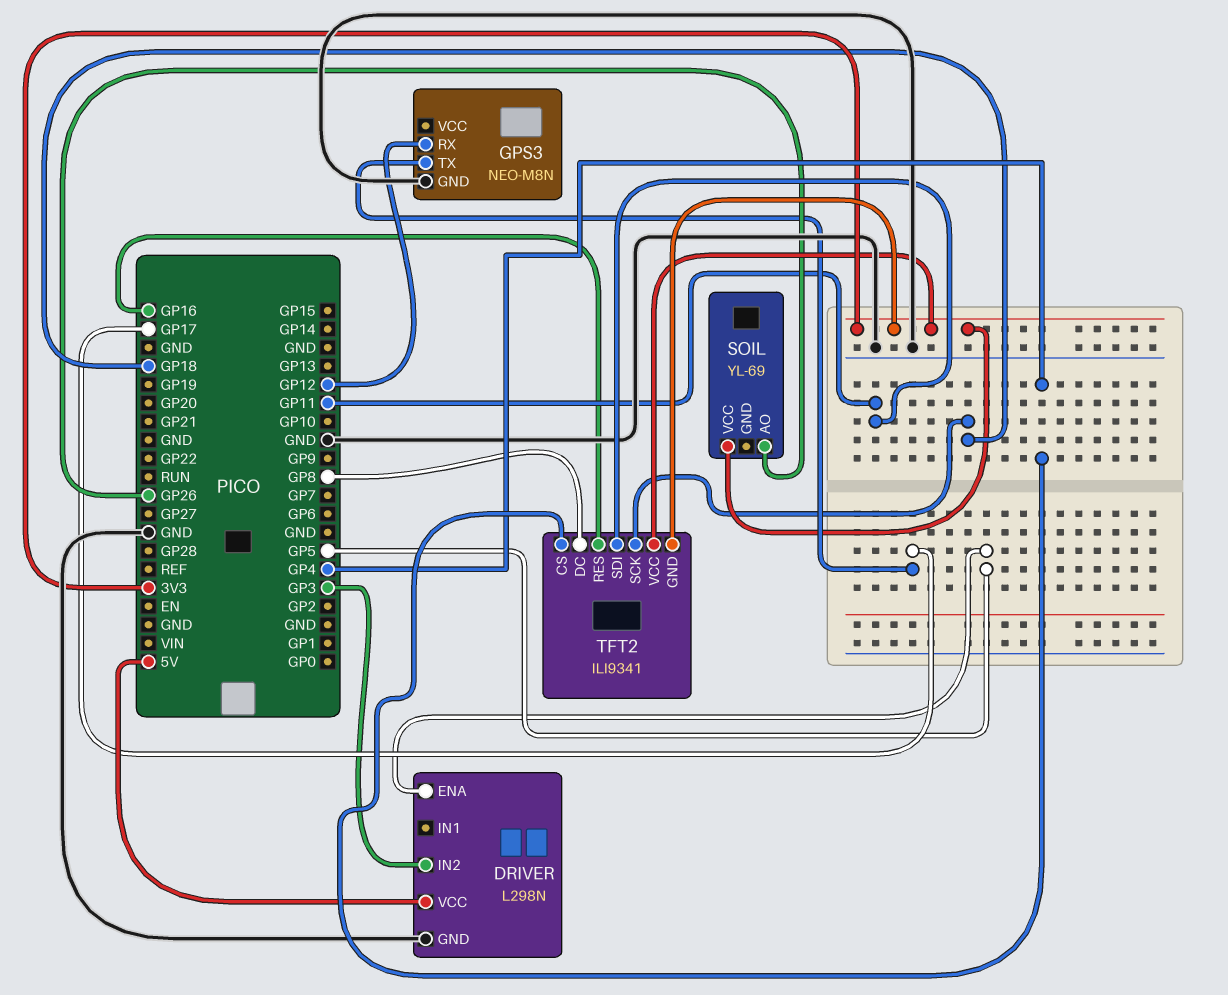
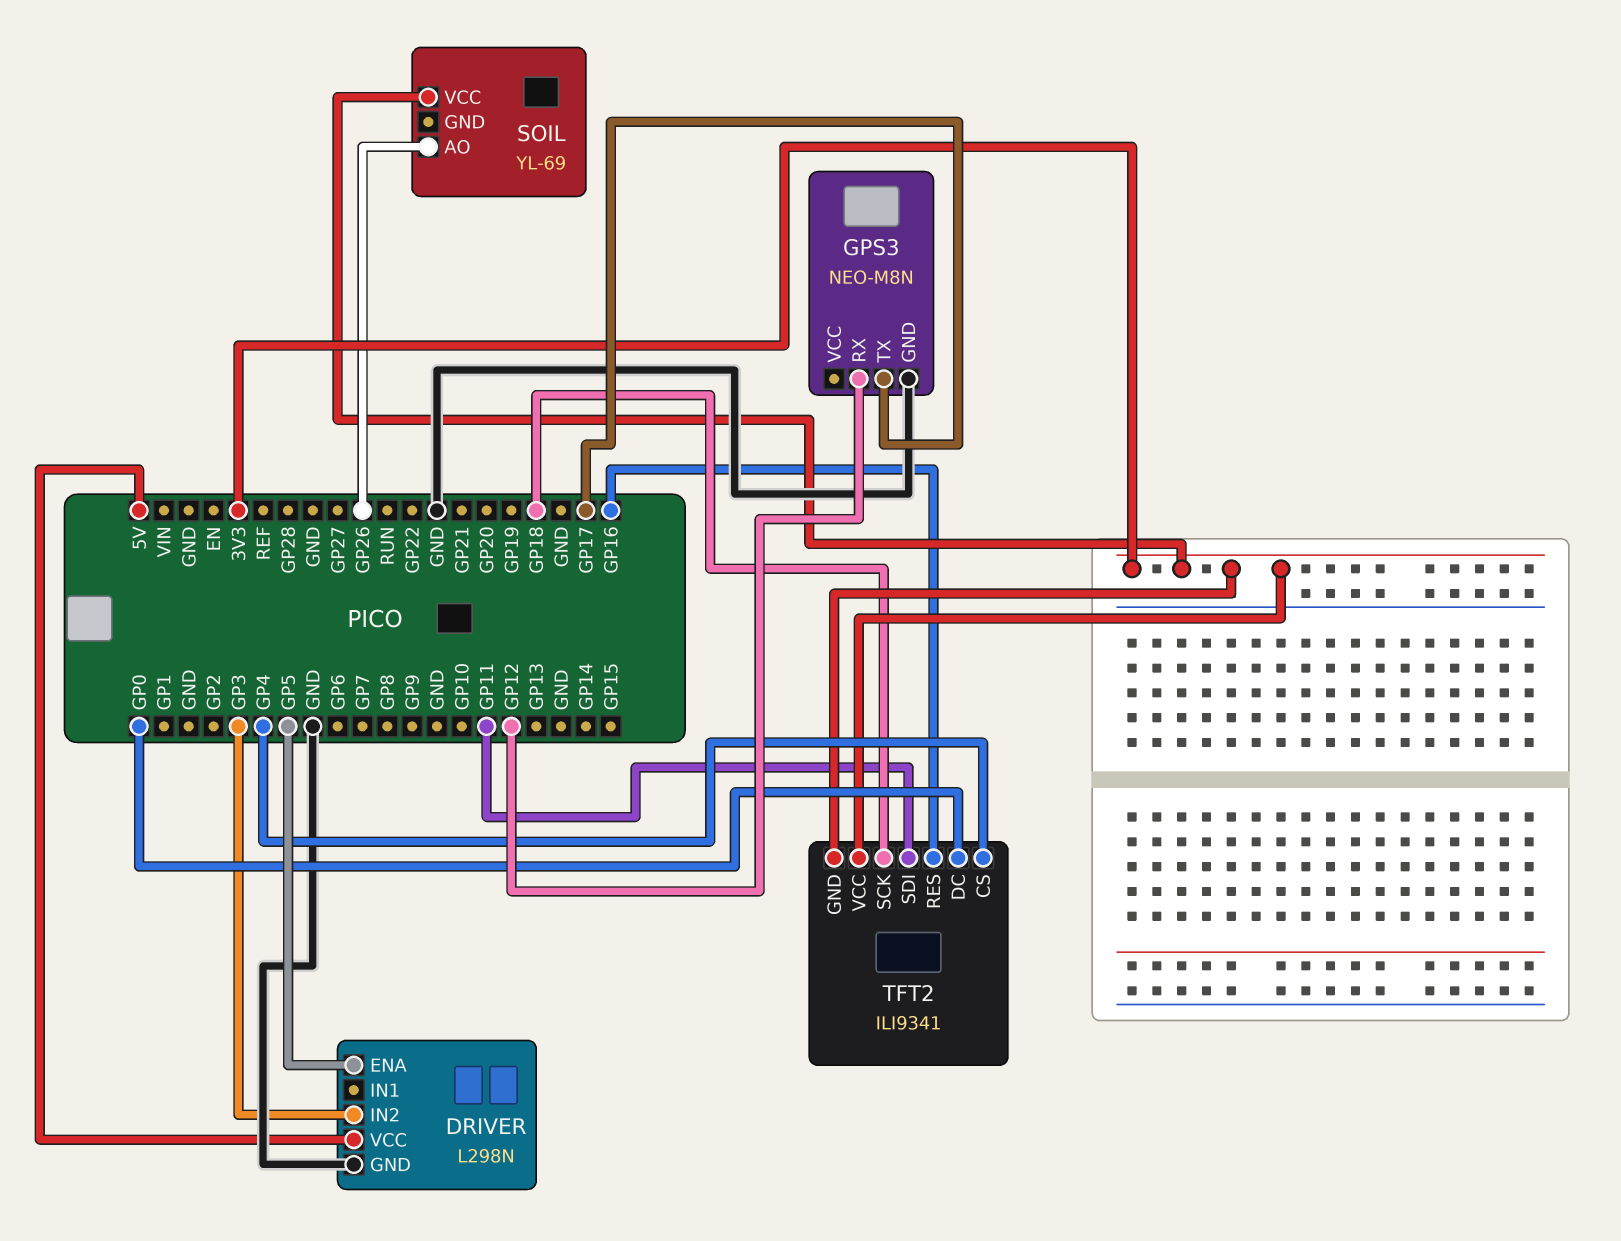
TFT2 pin DC: GP8 -> GP0

